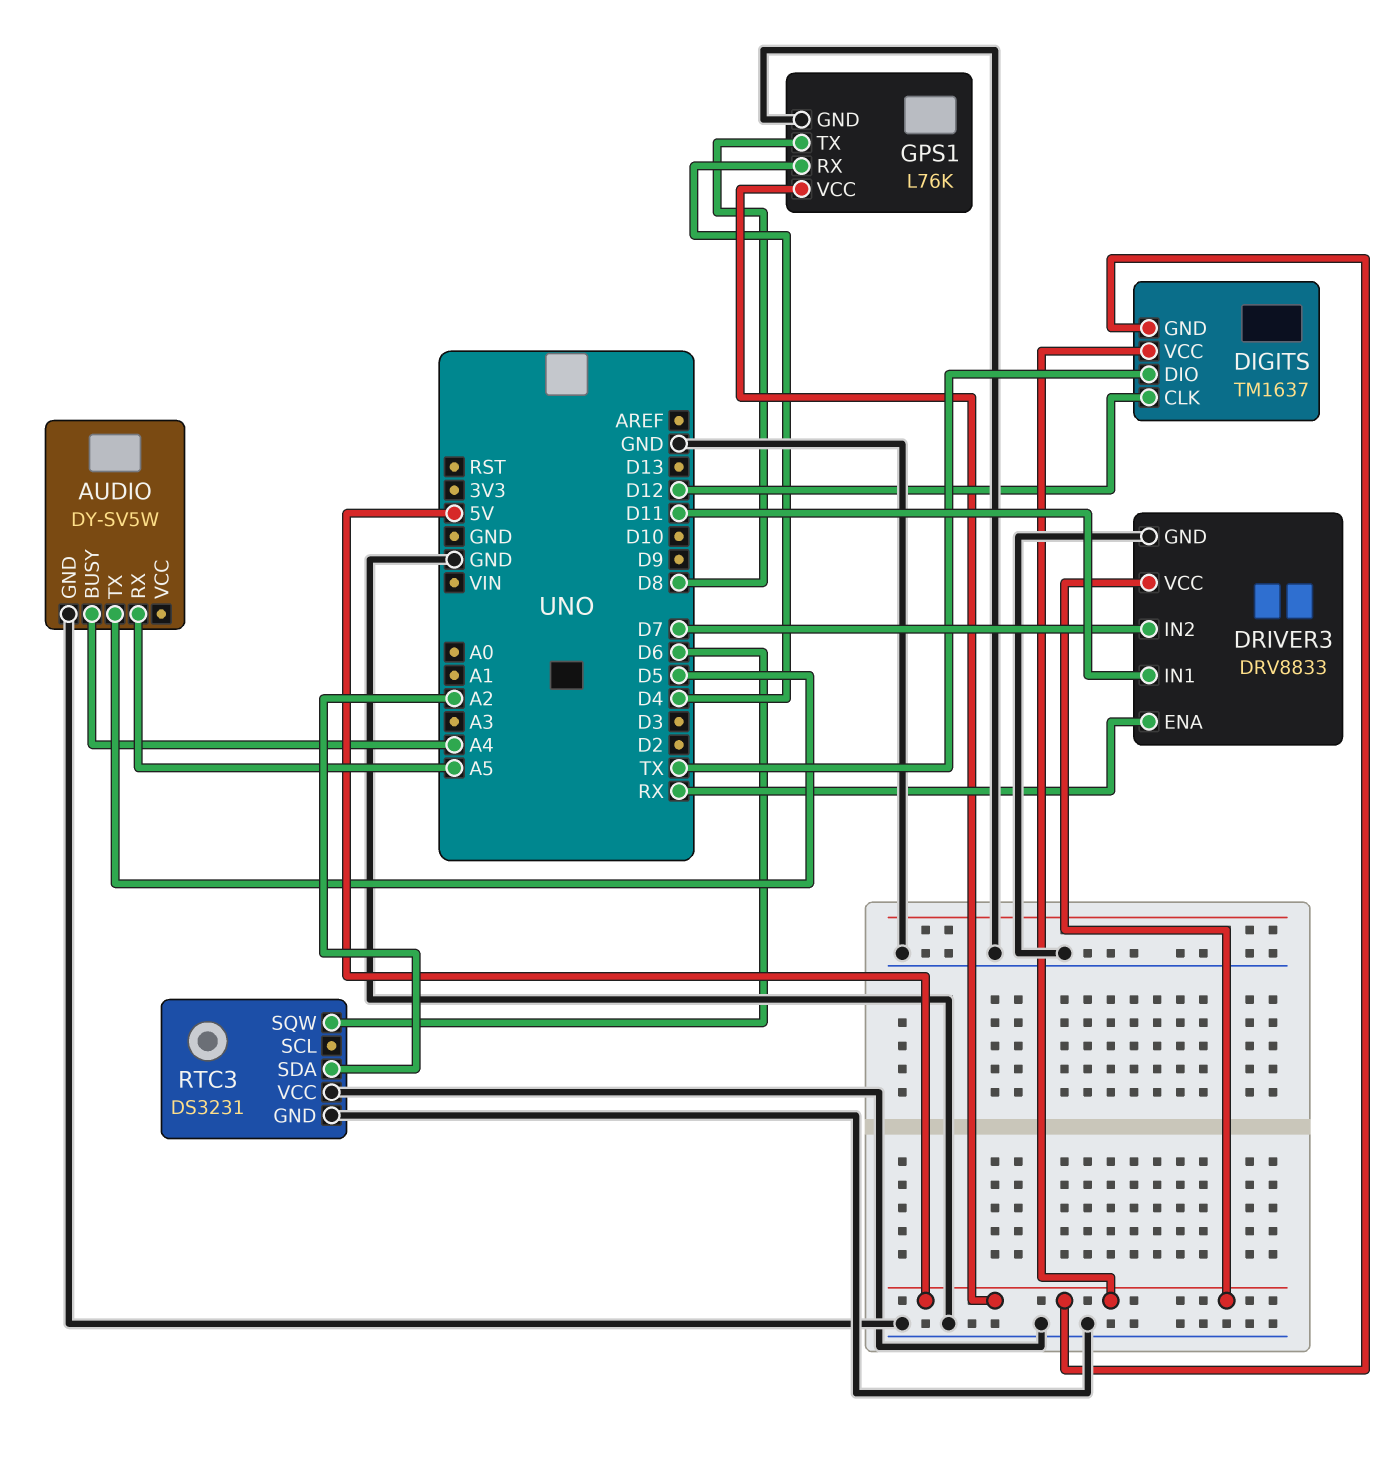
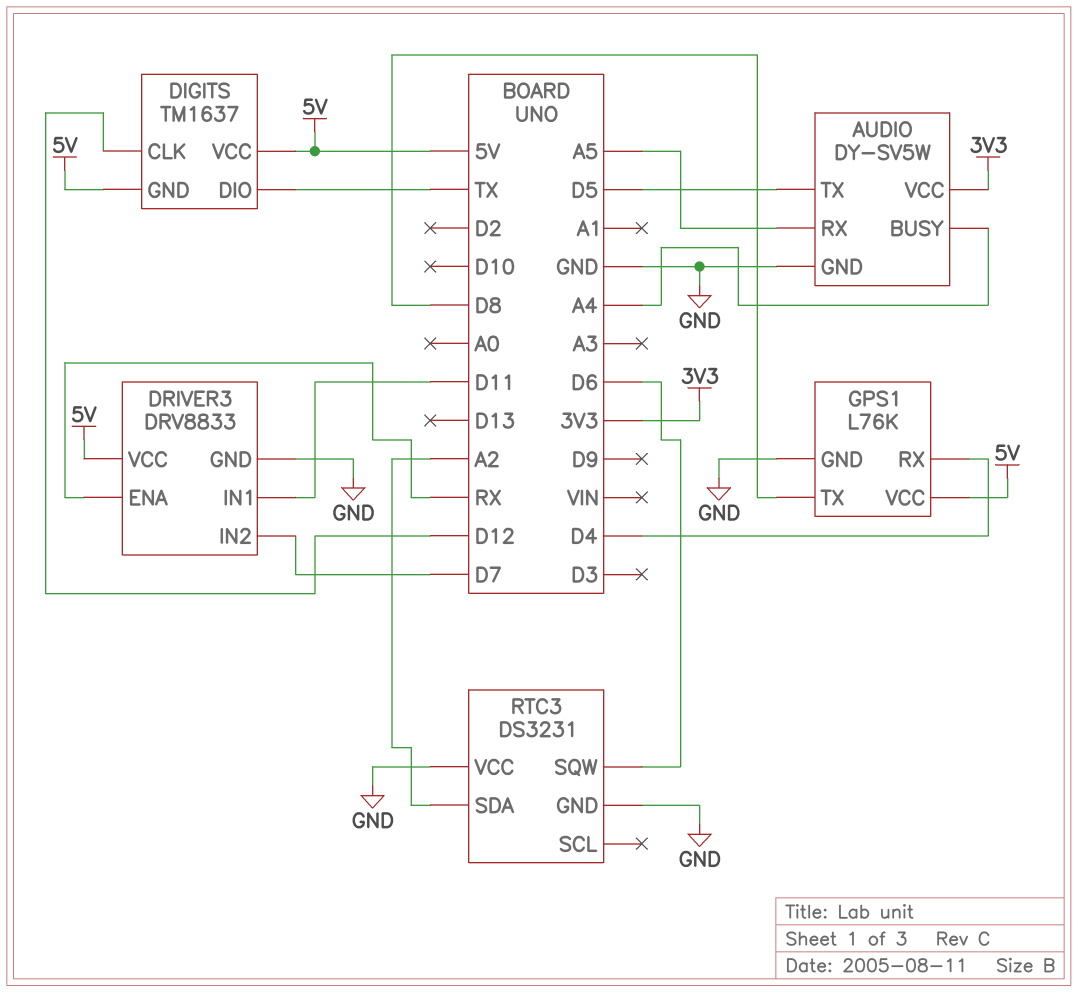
AUDIO pin VCC: none -> 3V3

